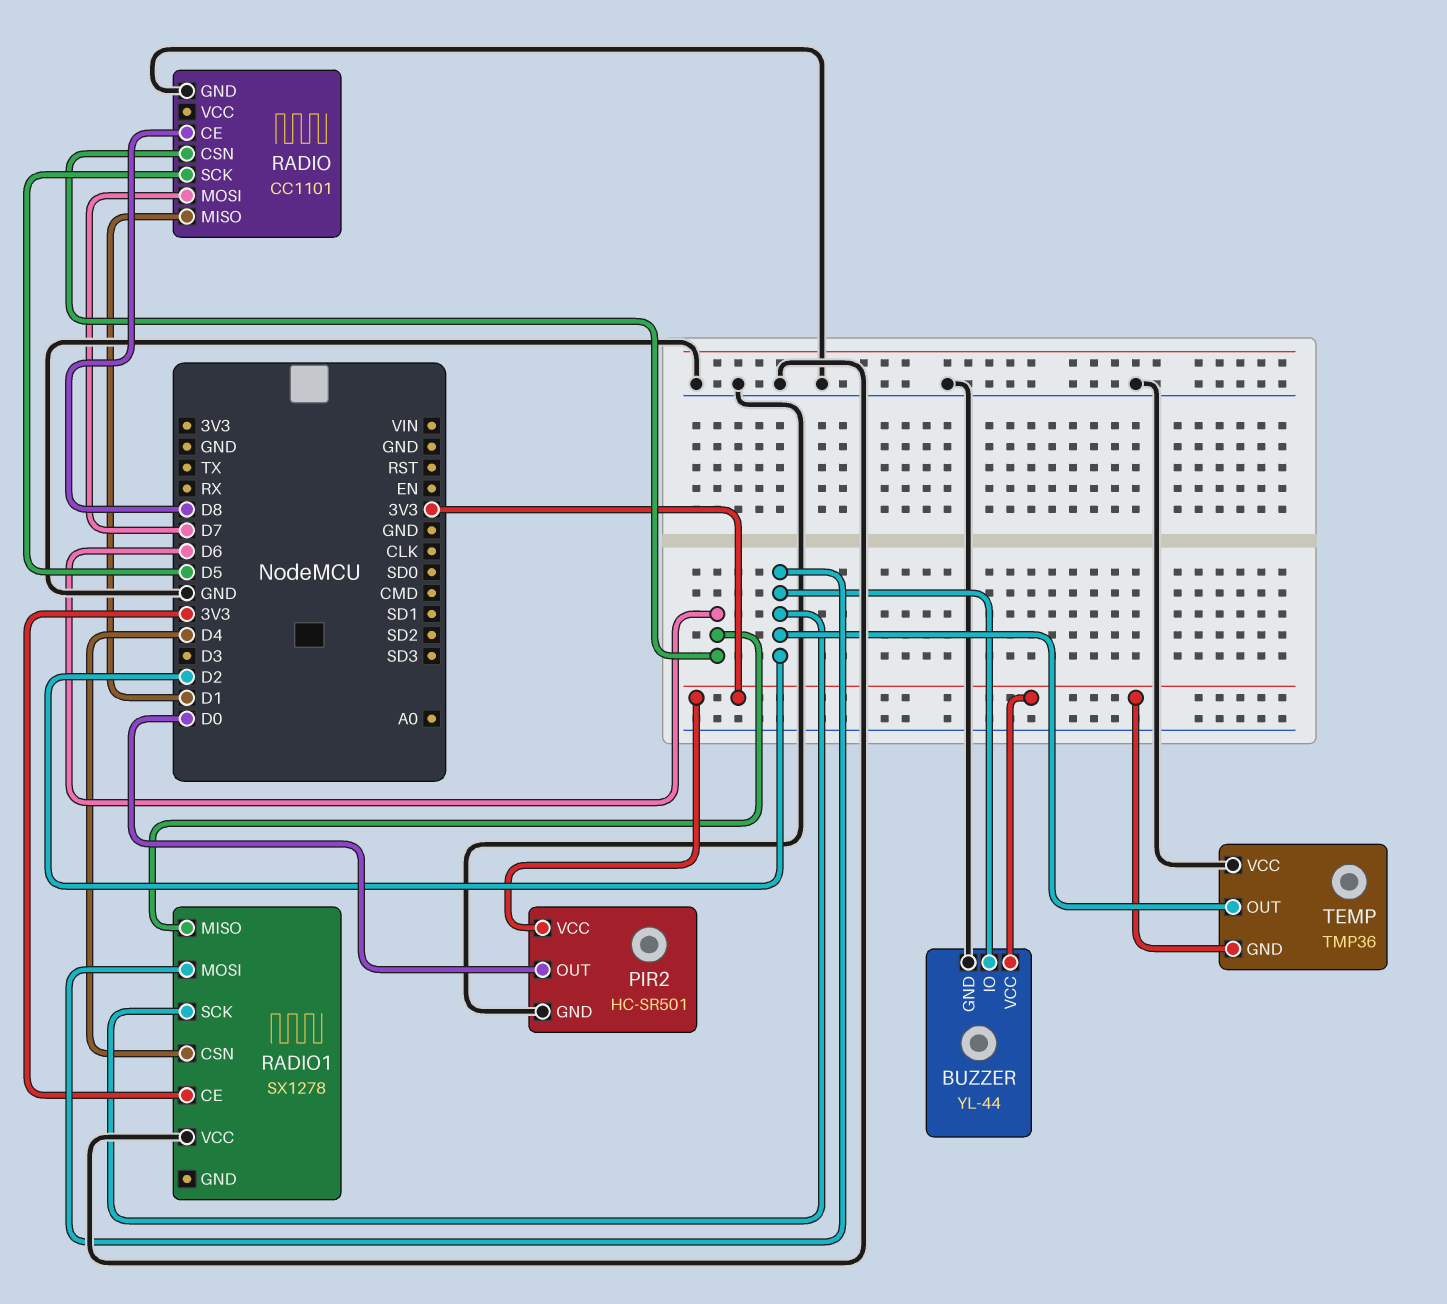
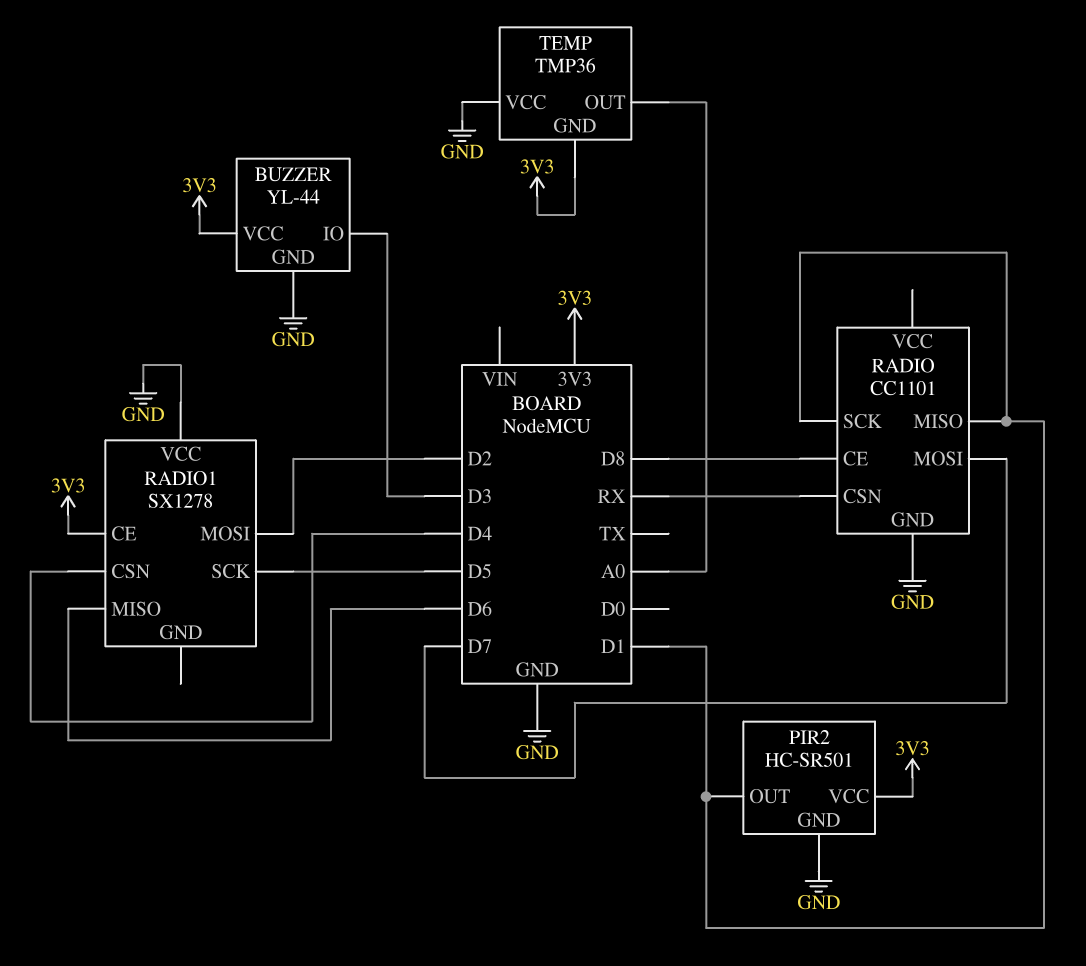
BUZZER pin IO: D2 -> D3
PIR2 pin OUT: D0 -> D1
RADIO pin CSN: D6 -> RX
RADIO pin SCK: D5 -> D1
RADIO1 pin SCK: D2 -> D5
TEMP pin OUT: D2 -> A0

